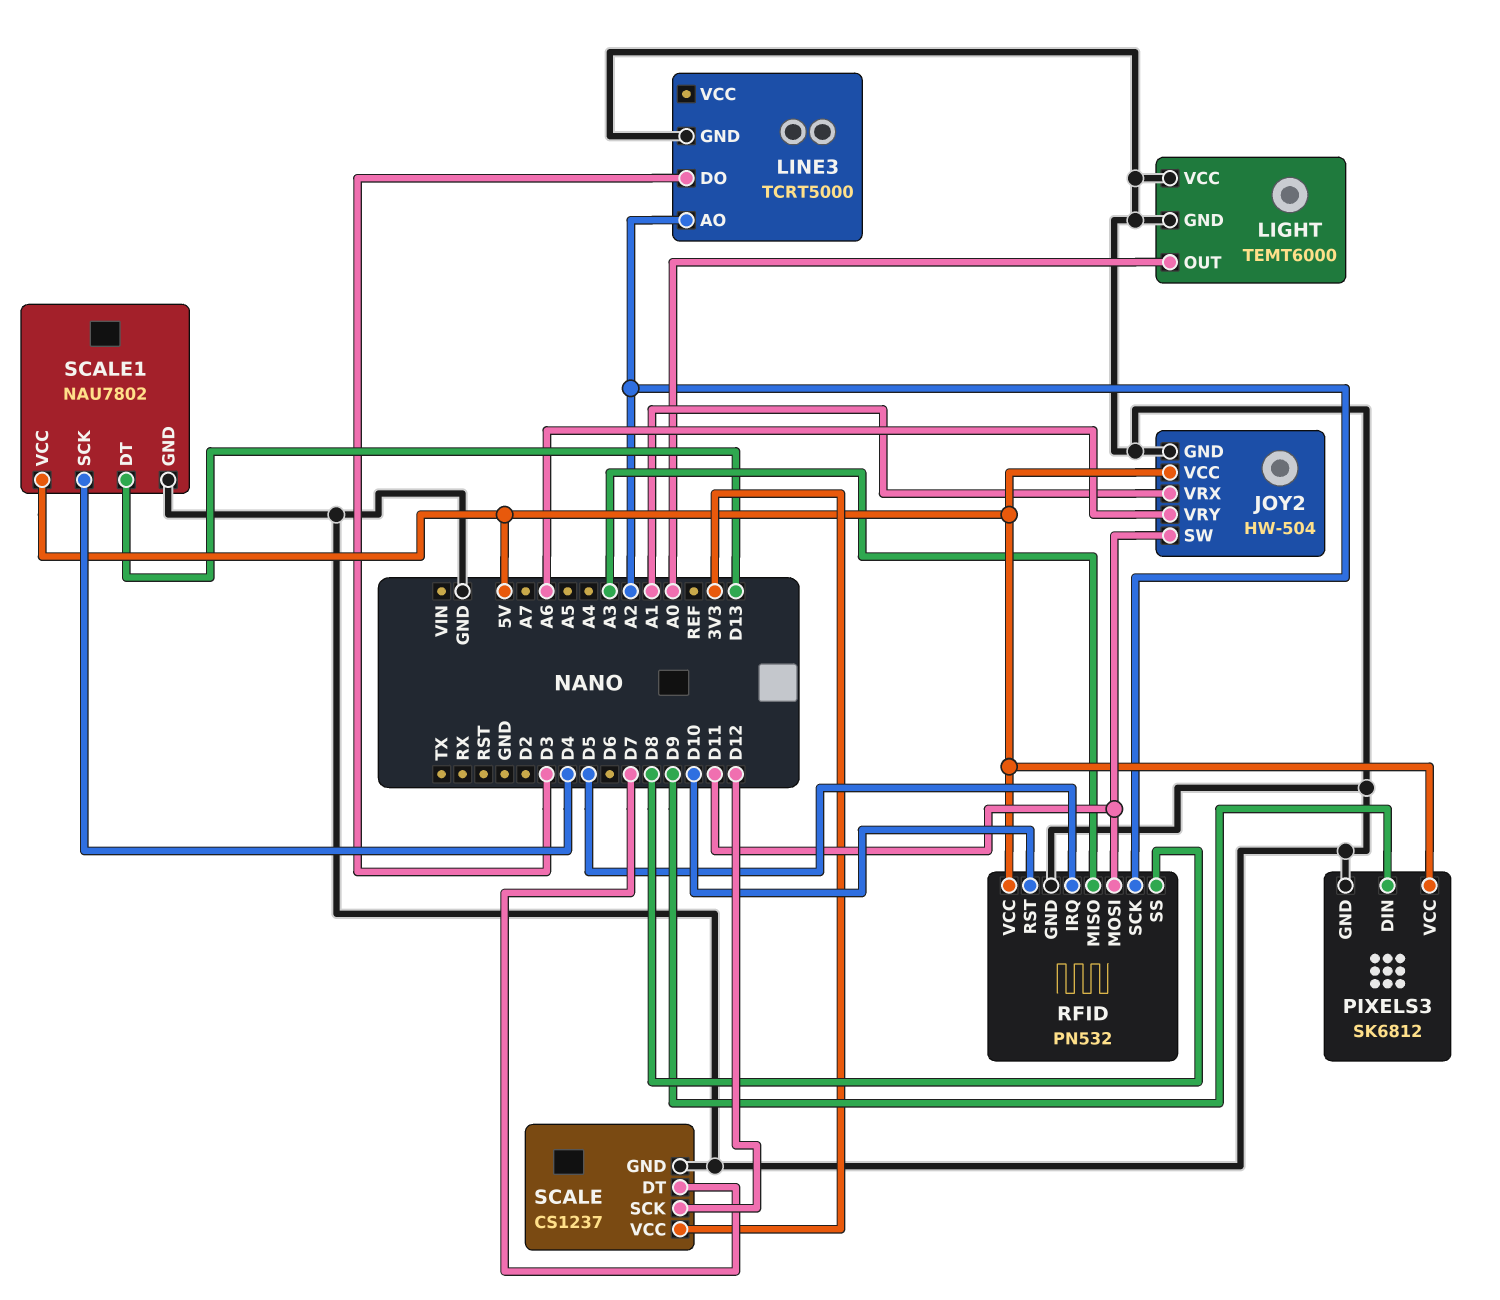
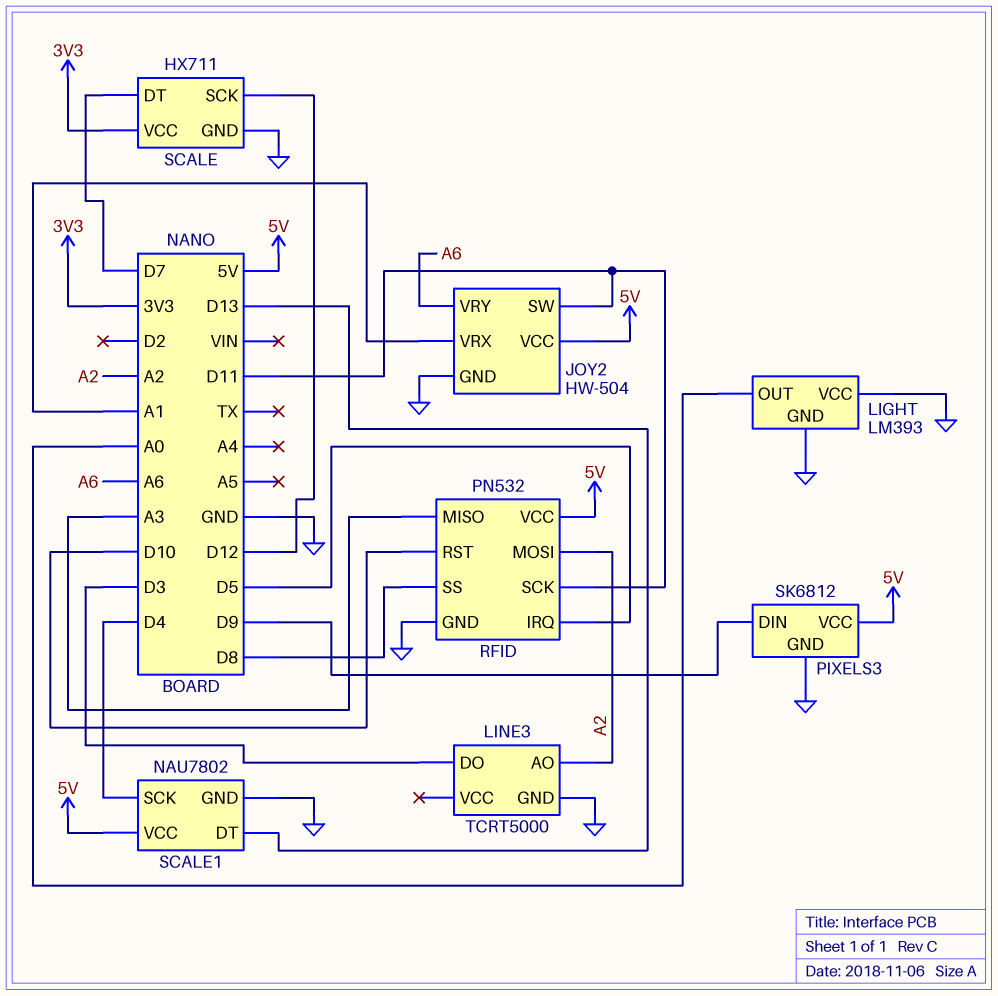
LIGHT: TEMT6000 -> LM393
RFID pin MOSI: D11 -> A2
RFID pin SCK: A2 -> D11
SCALE: CS1237 -> HX711

